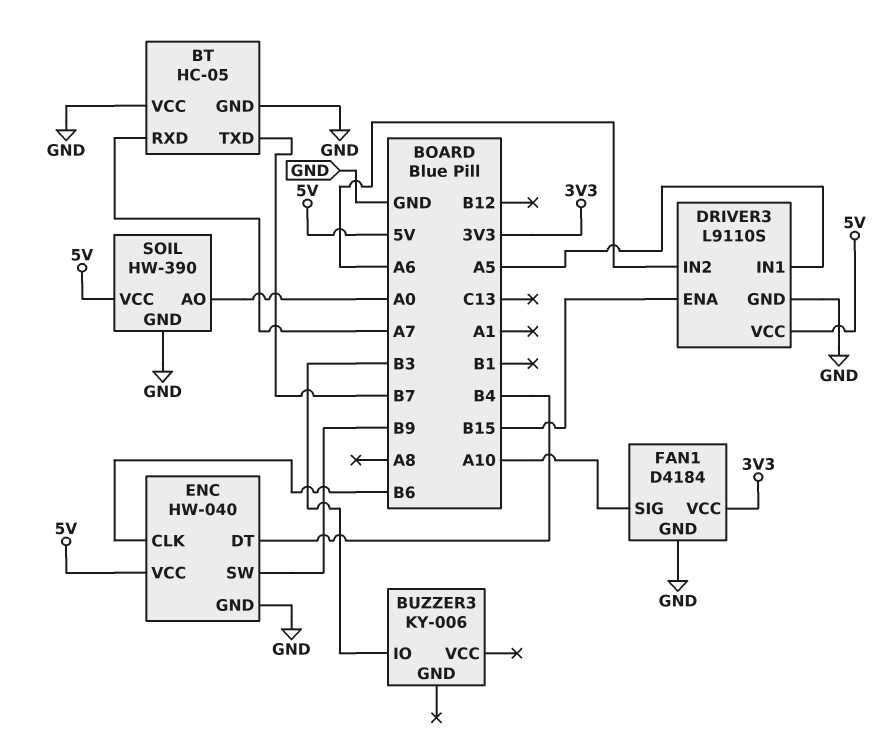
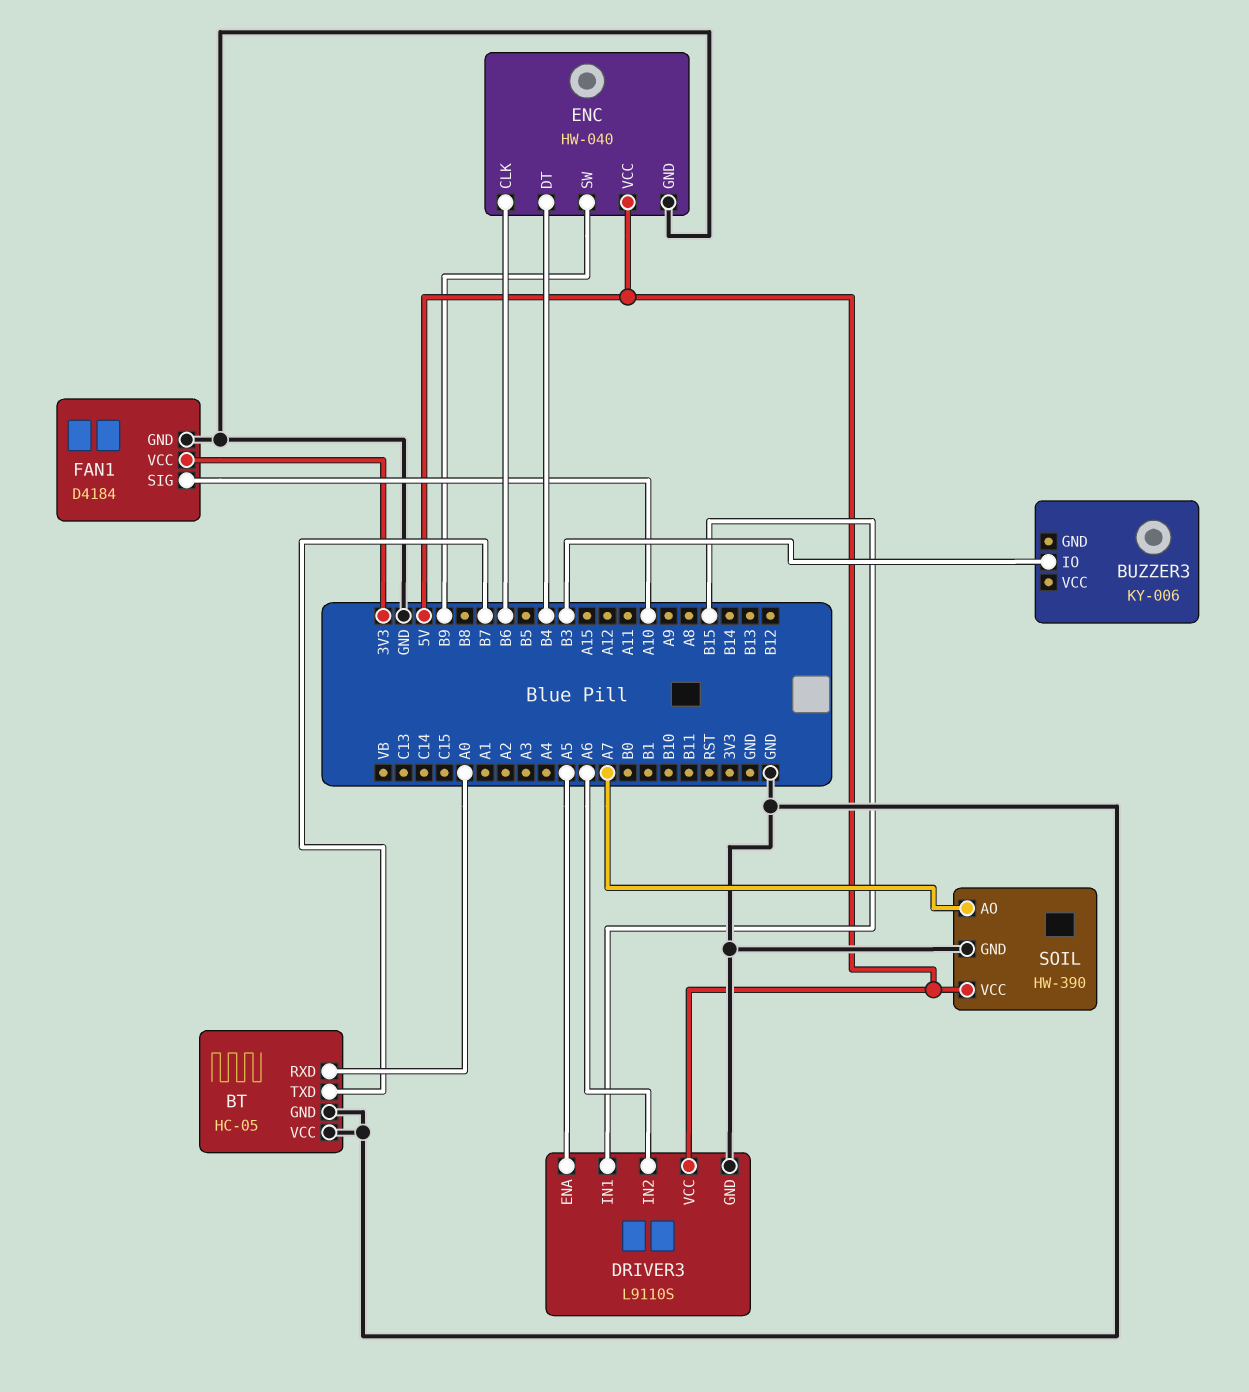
BT pin RXD: A7 -> A0
DRIVER3 pin ENA: B15 -> A5
DRIVER3 pin IN1: A5 -> B15
SOIL pin AO: A0 -> A7

